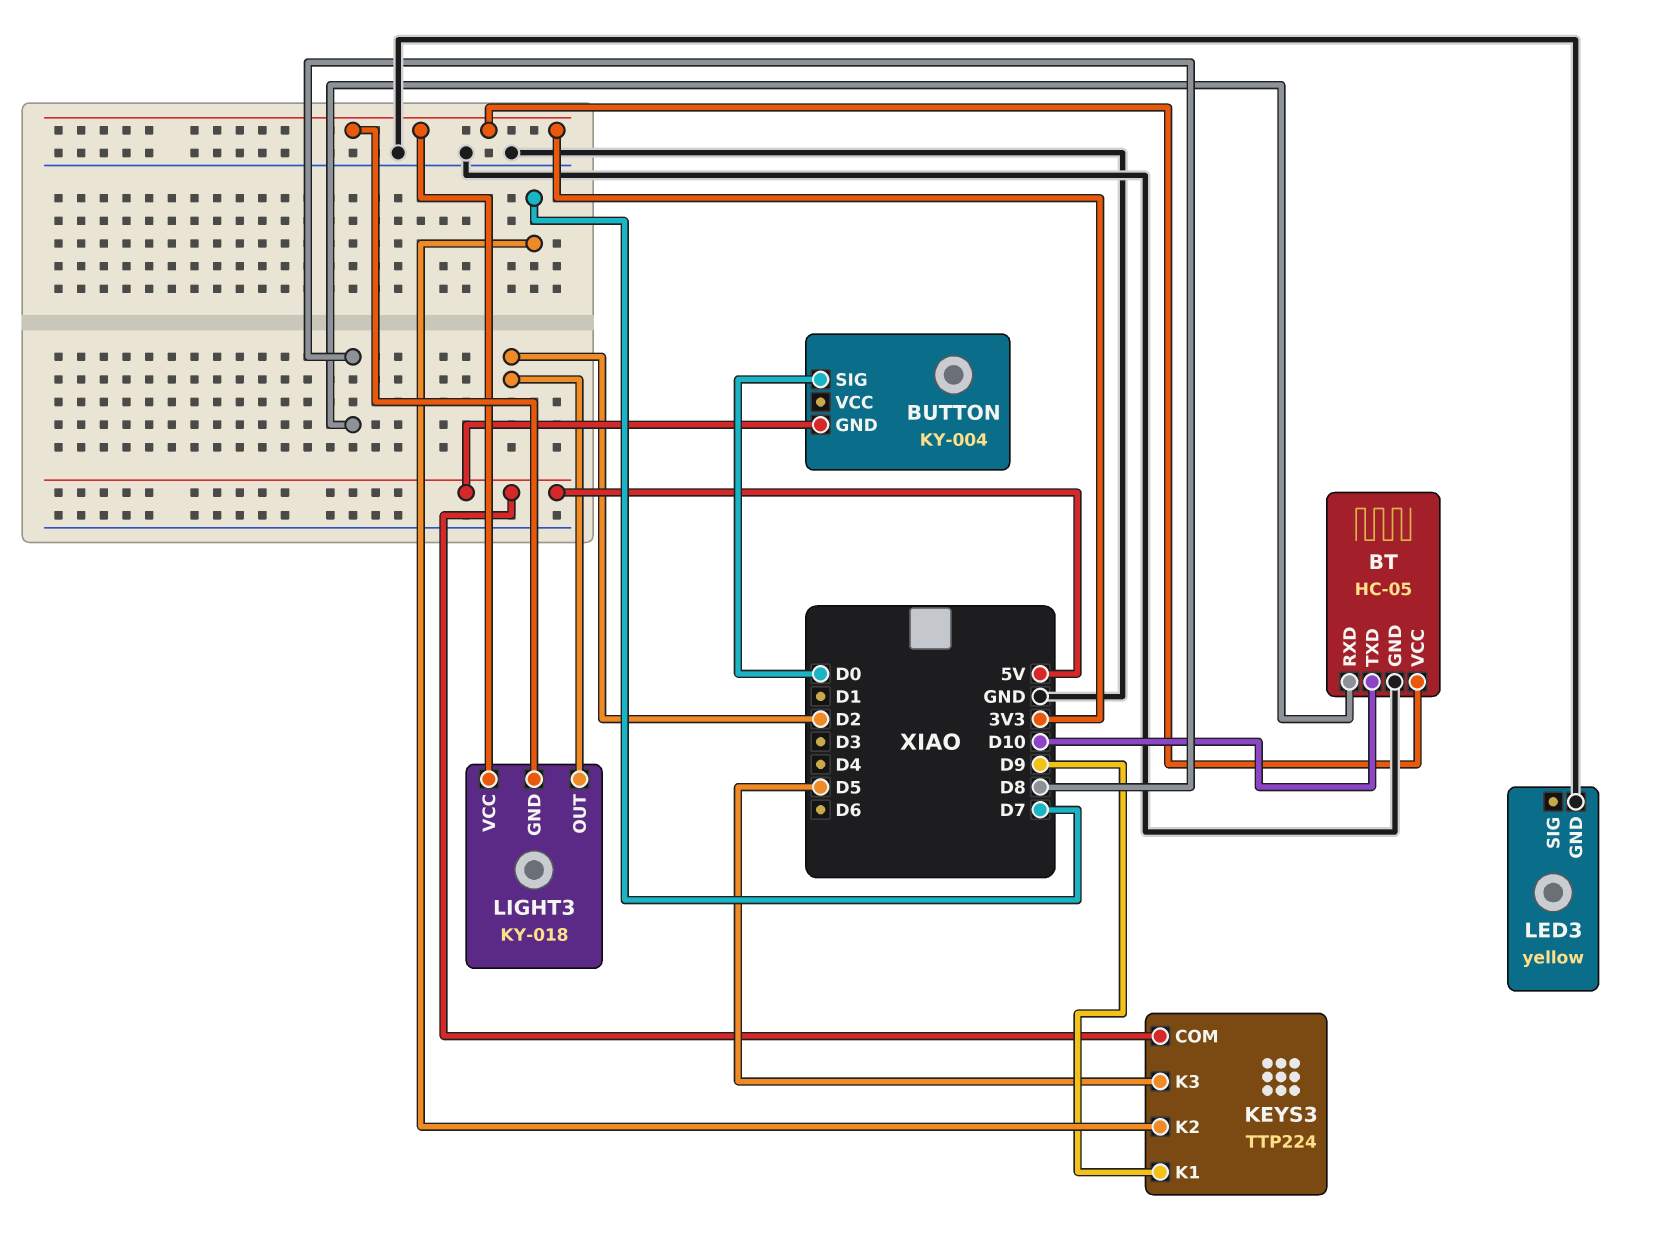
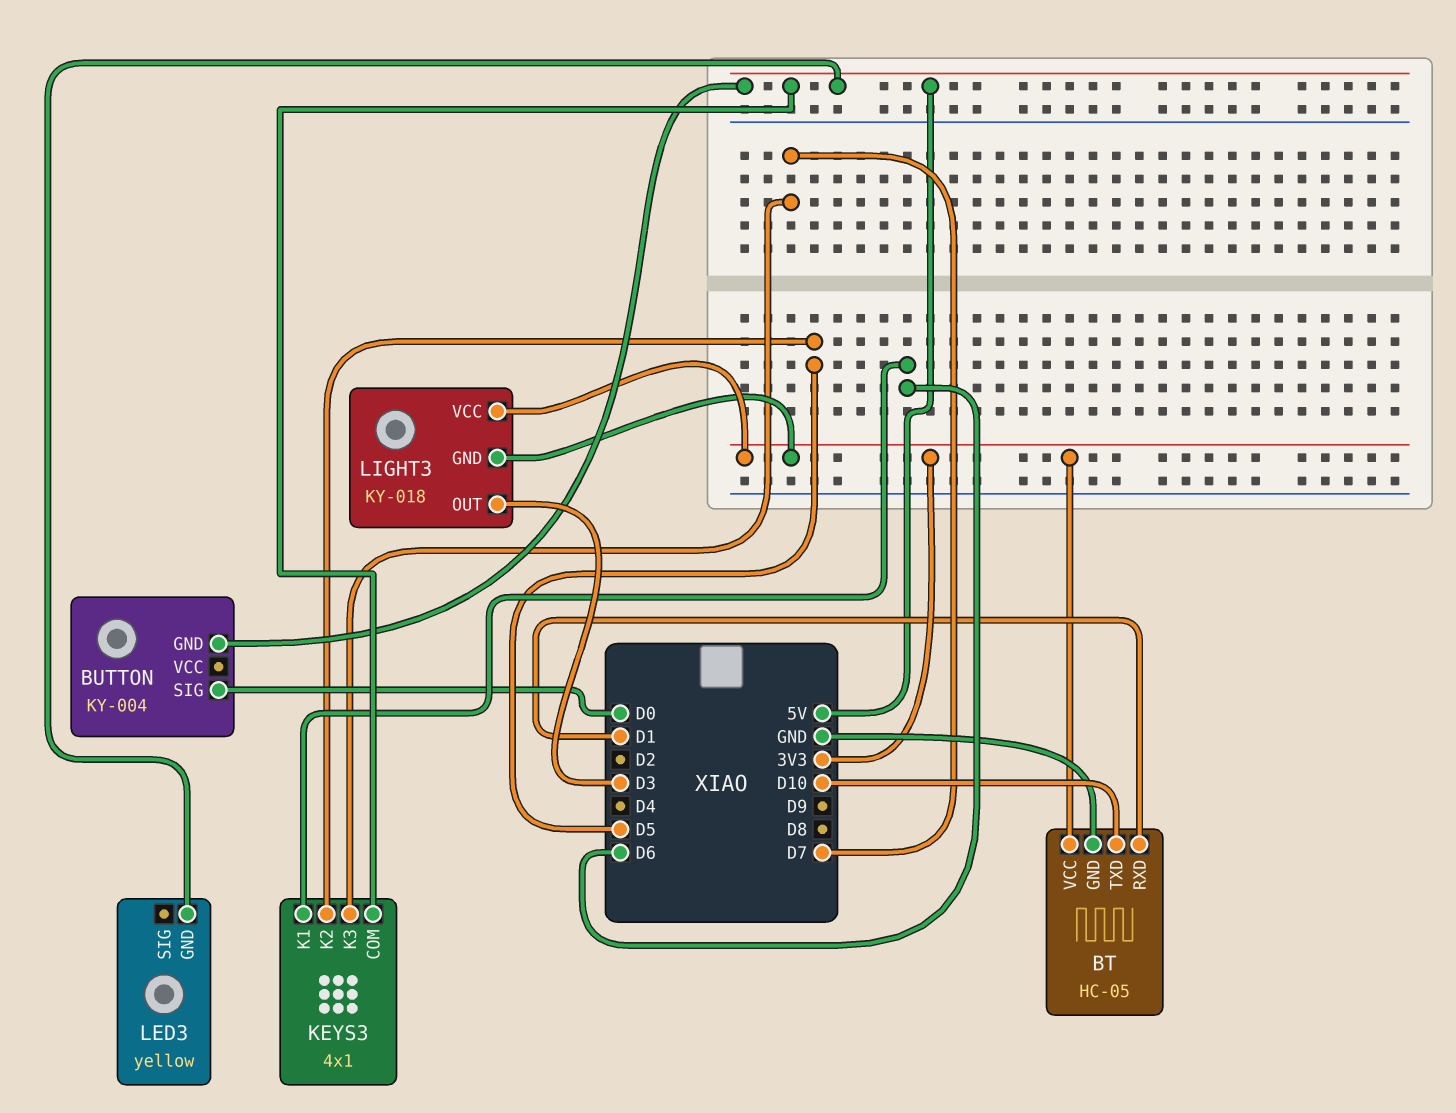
BT pin RXD: D8 -> D1
KEYS3: TTP224 -> 4x1
KEYS3 pin K1: D9 -> D6
KEYS3 pin K2: D7 -> D5
KEYS3 pin K3: D5 -> D7
LED3 pin GND: GND -> 5V
LIGHT3 pin OUT: D2 -> D3

